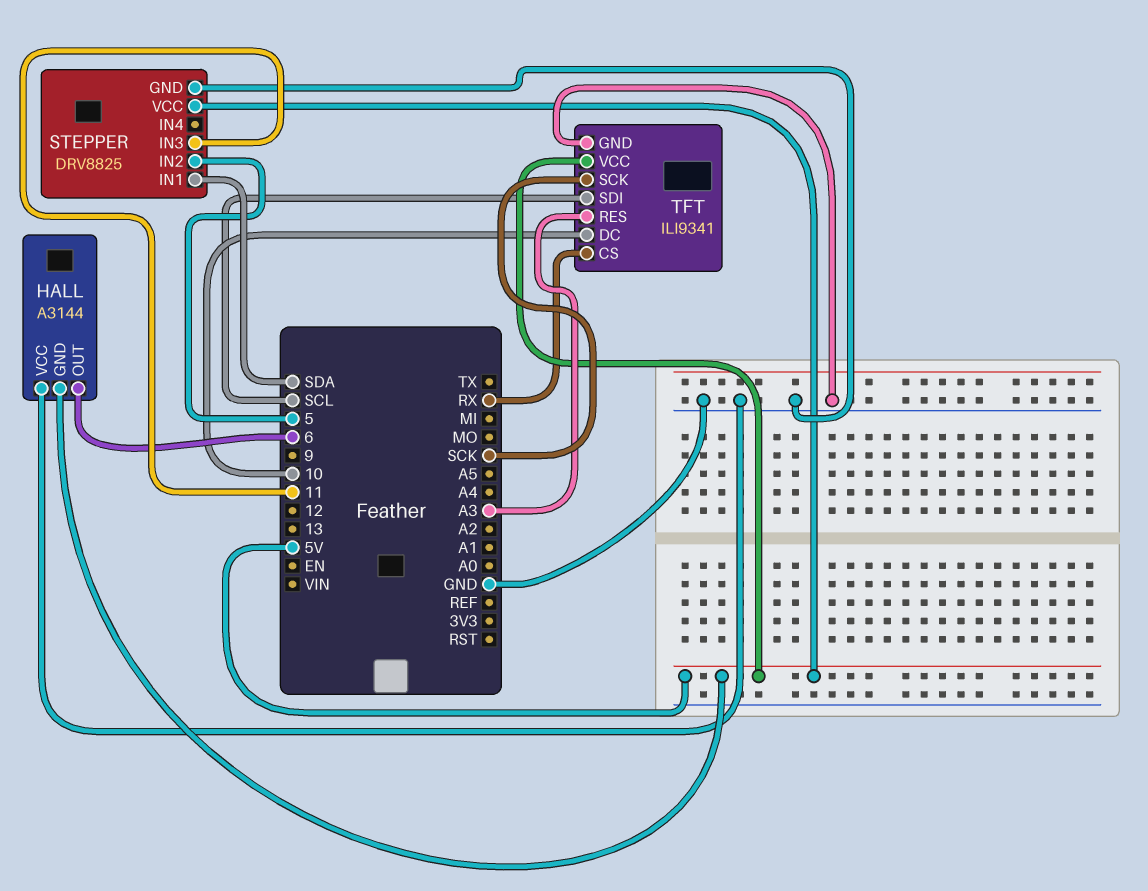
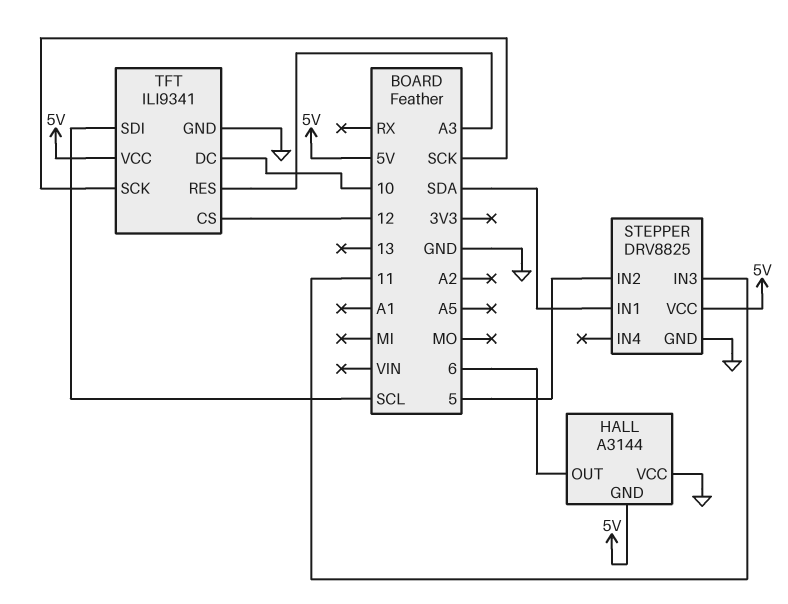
TFT pin CS: RX -> 12

